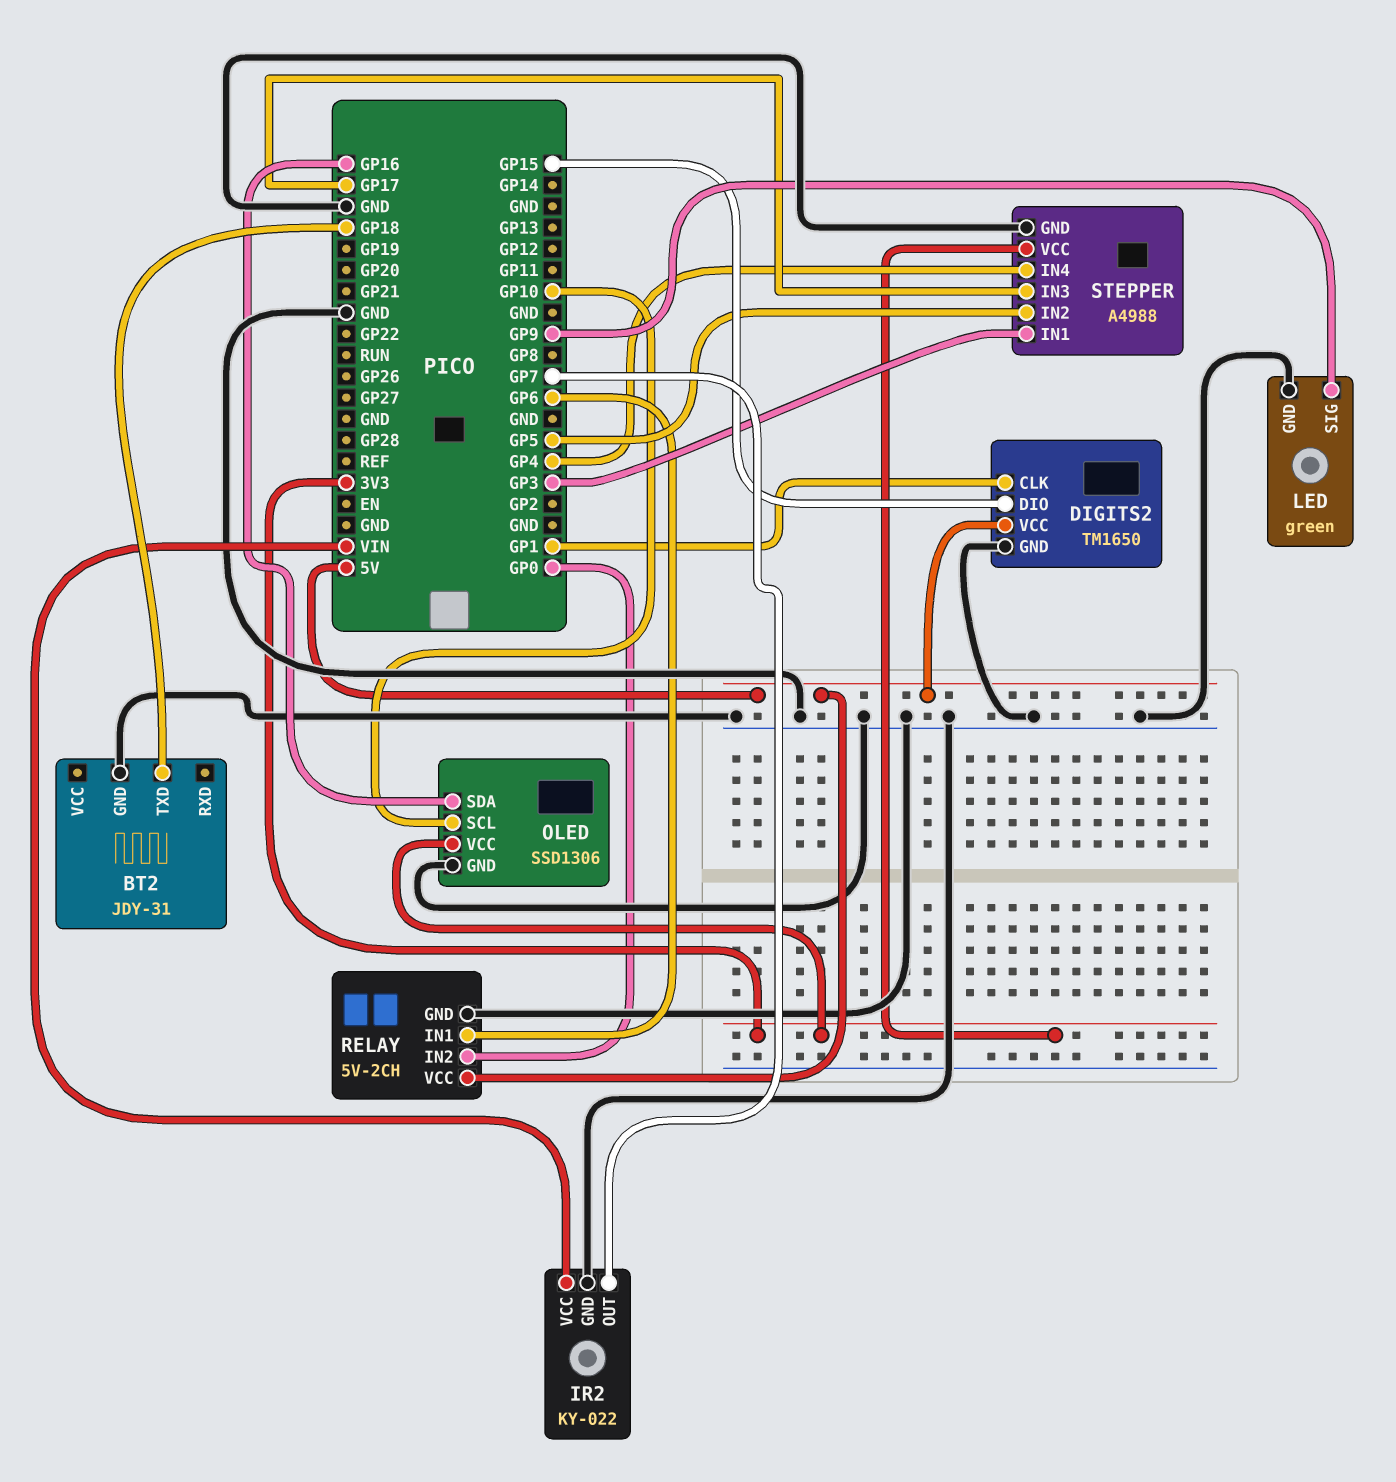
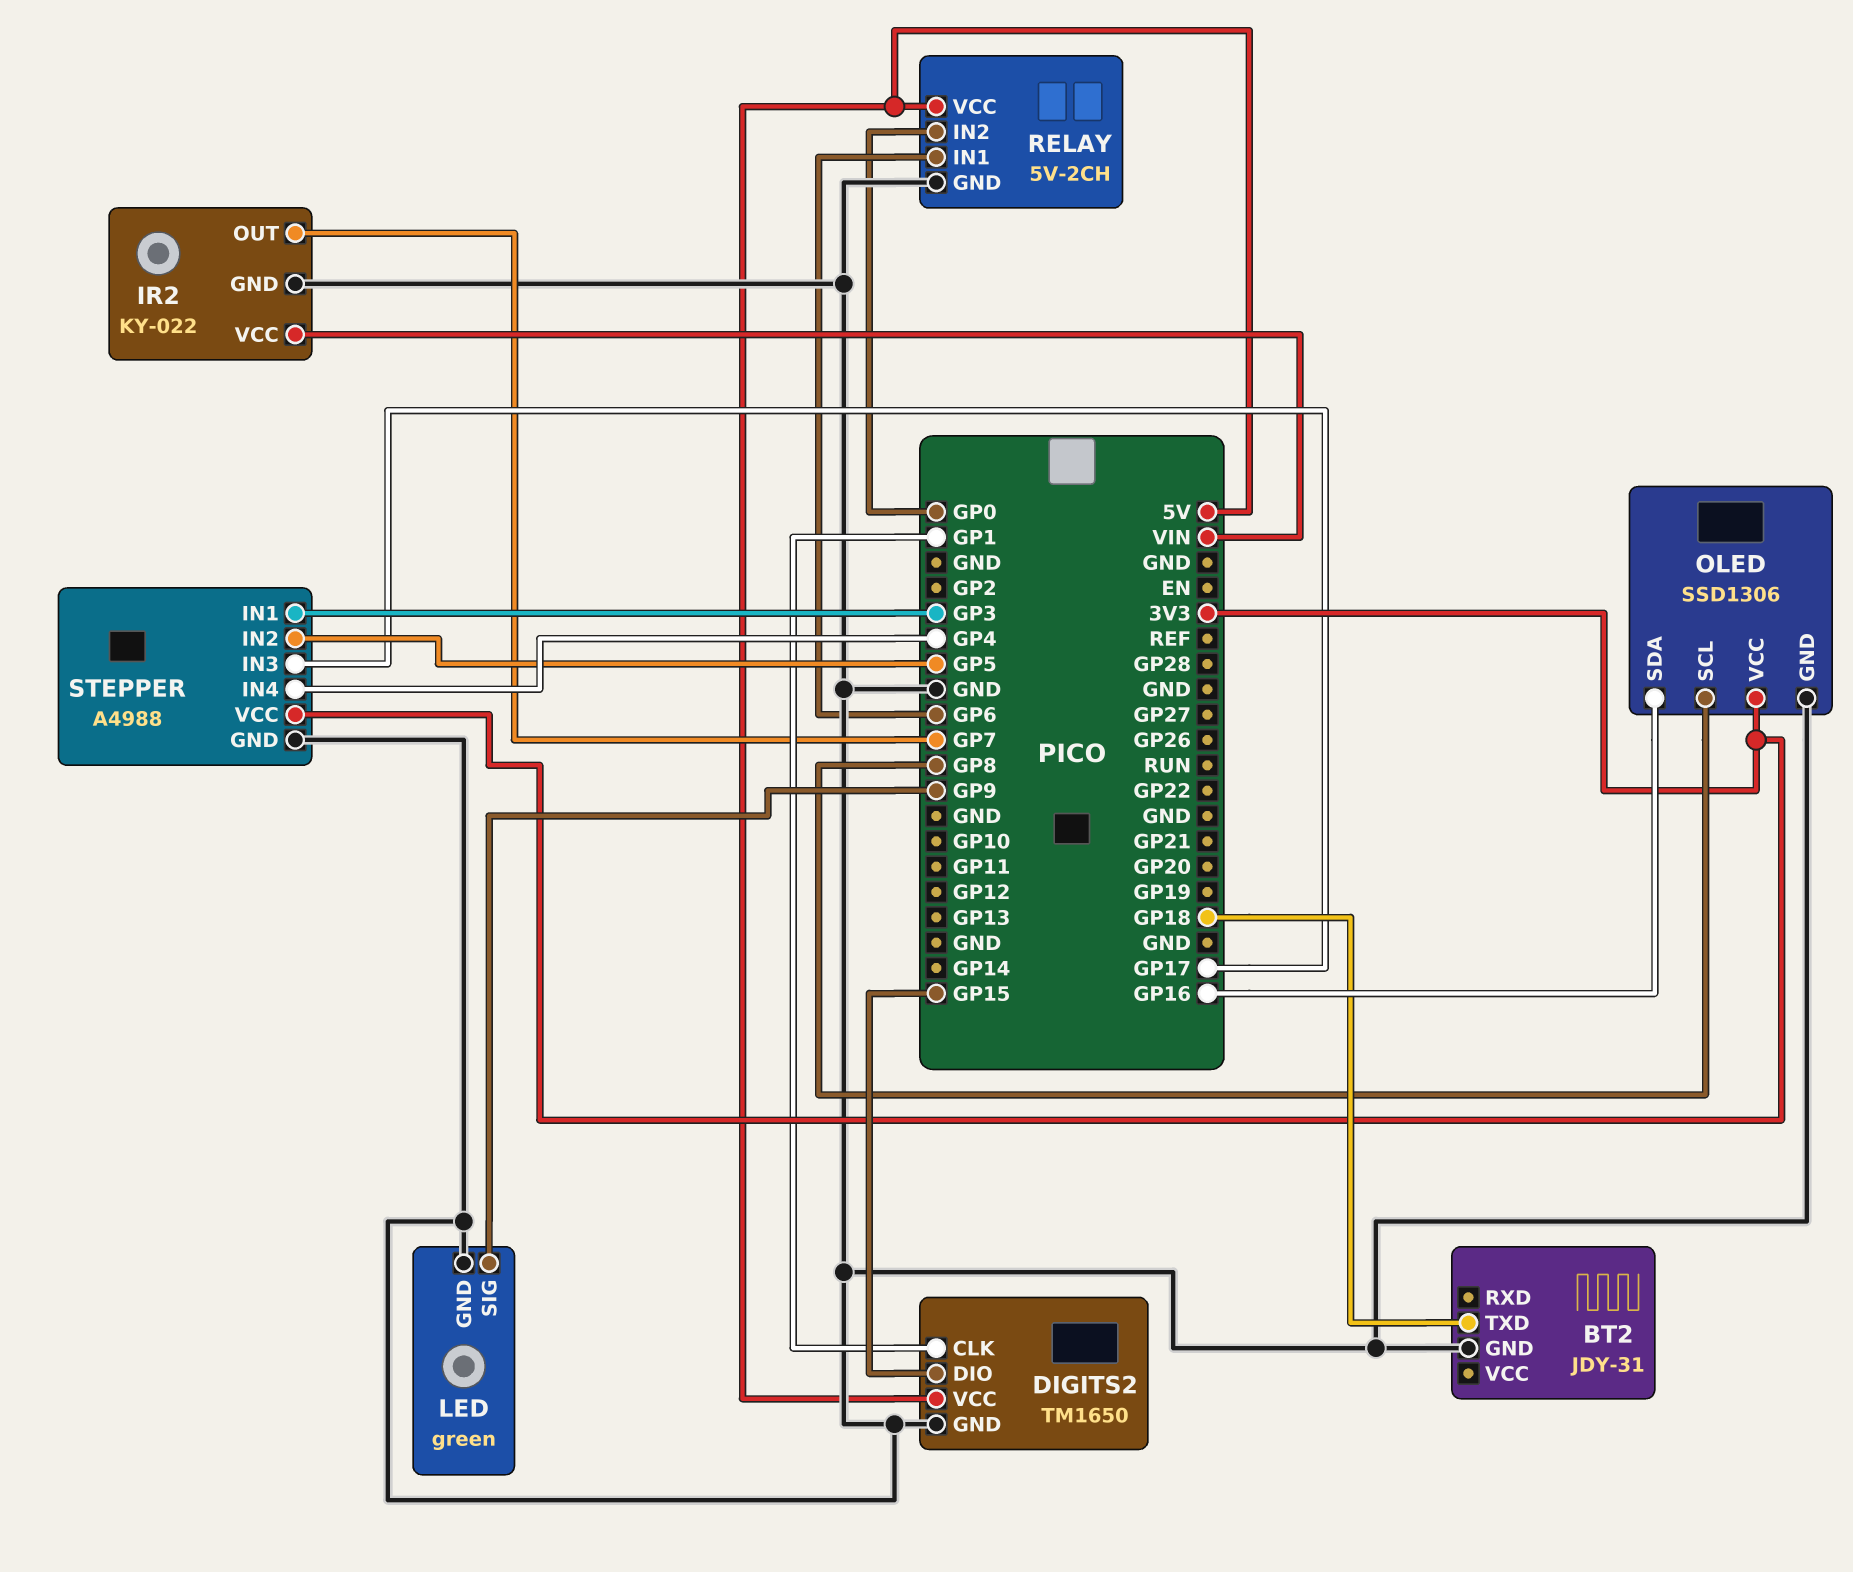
OLED pin SCL: GP10 -> GP8

